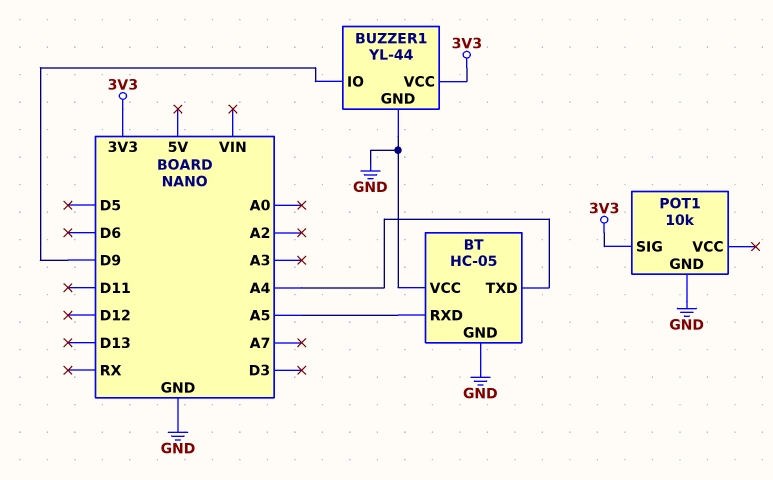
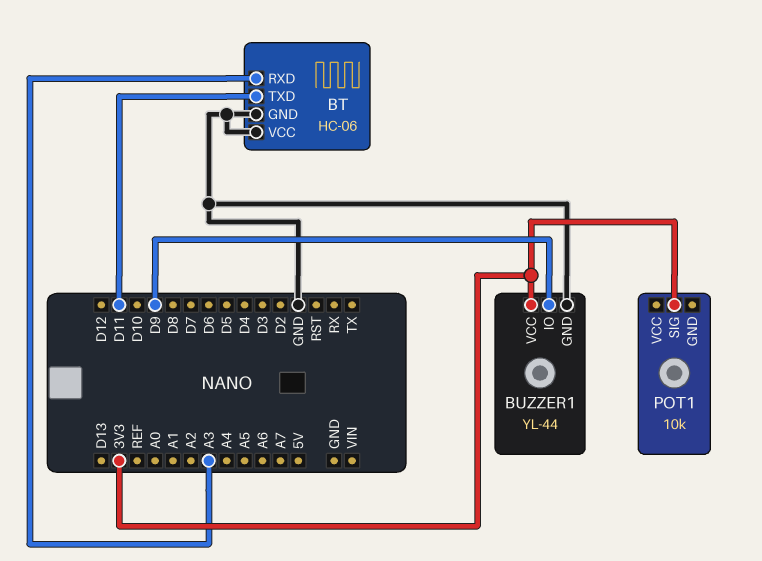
BT: HC-05 -> HC-06
BT pin RXD: A5 -> A3
BT pin TXD: A4 -> D11
POT1 pin GND: GND -> none

